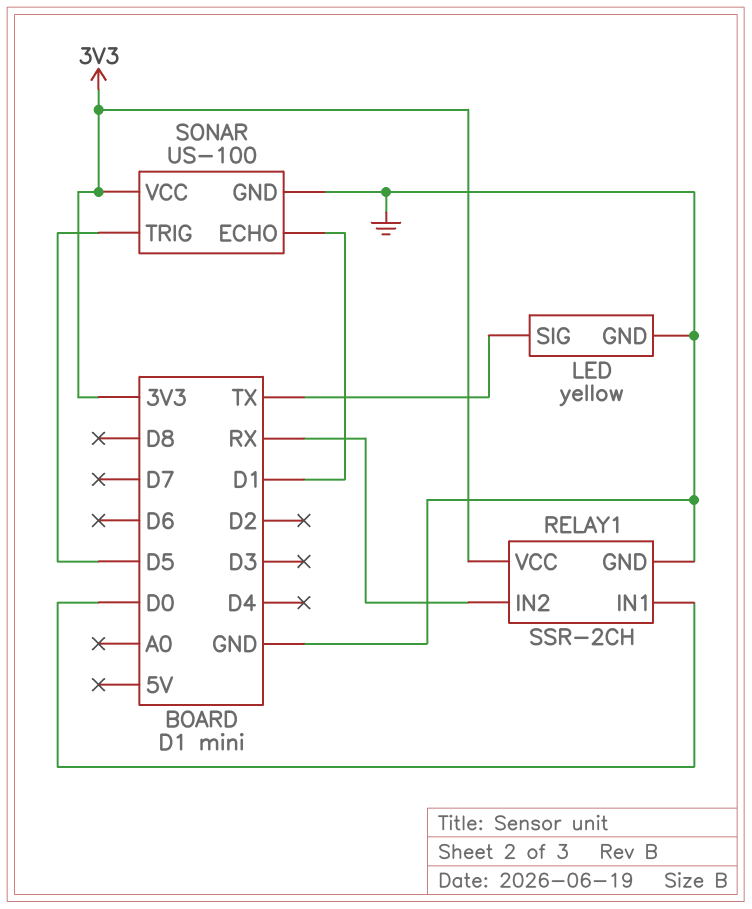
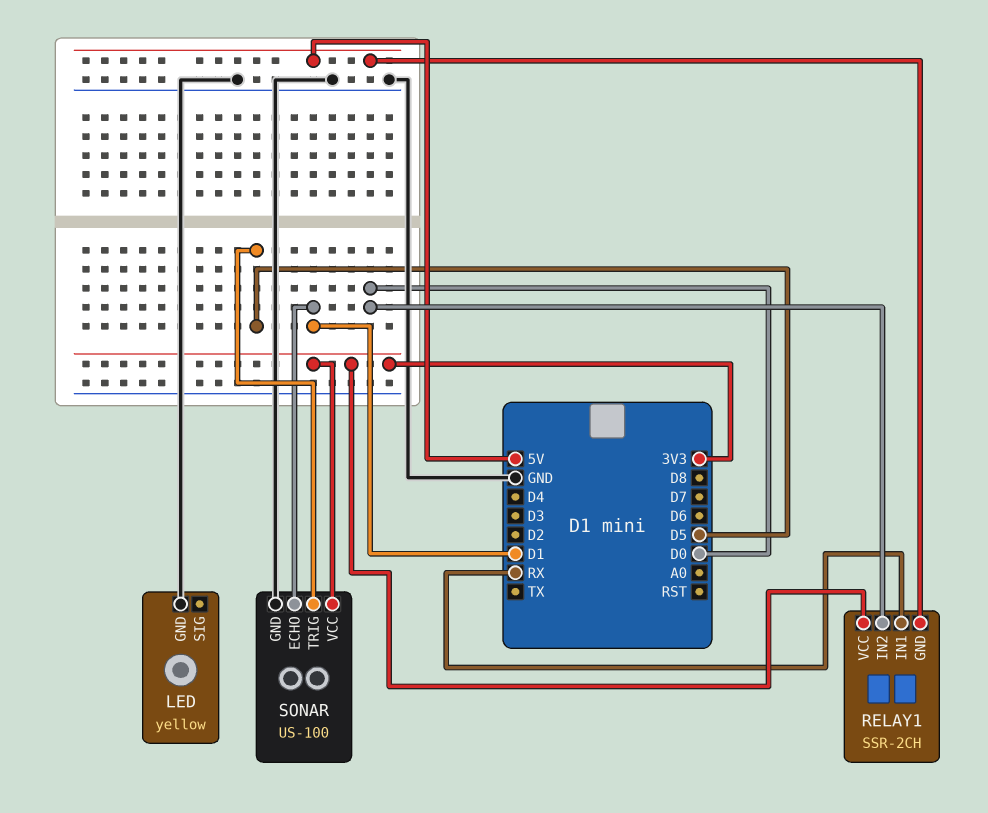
LED pin SIG: TX -> none
RELAY1 pin GND: GND -> 5V
RELAY1 pin IN1: D0 -> RX
RELAY1 pin IN2: RX -> D0

